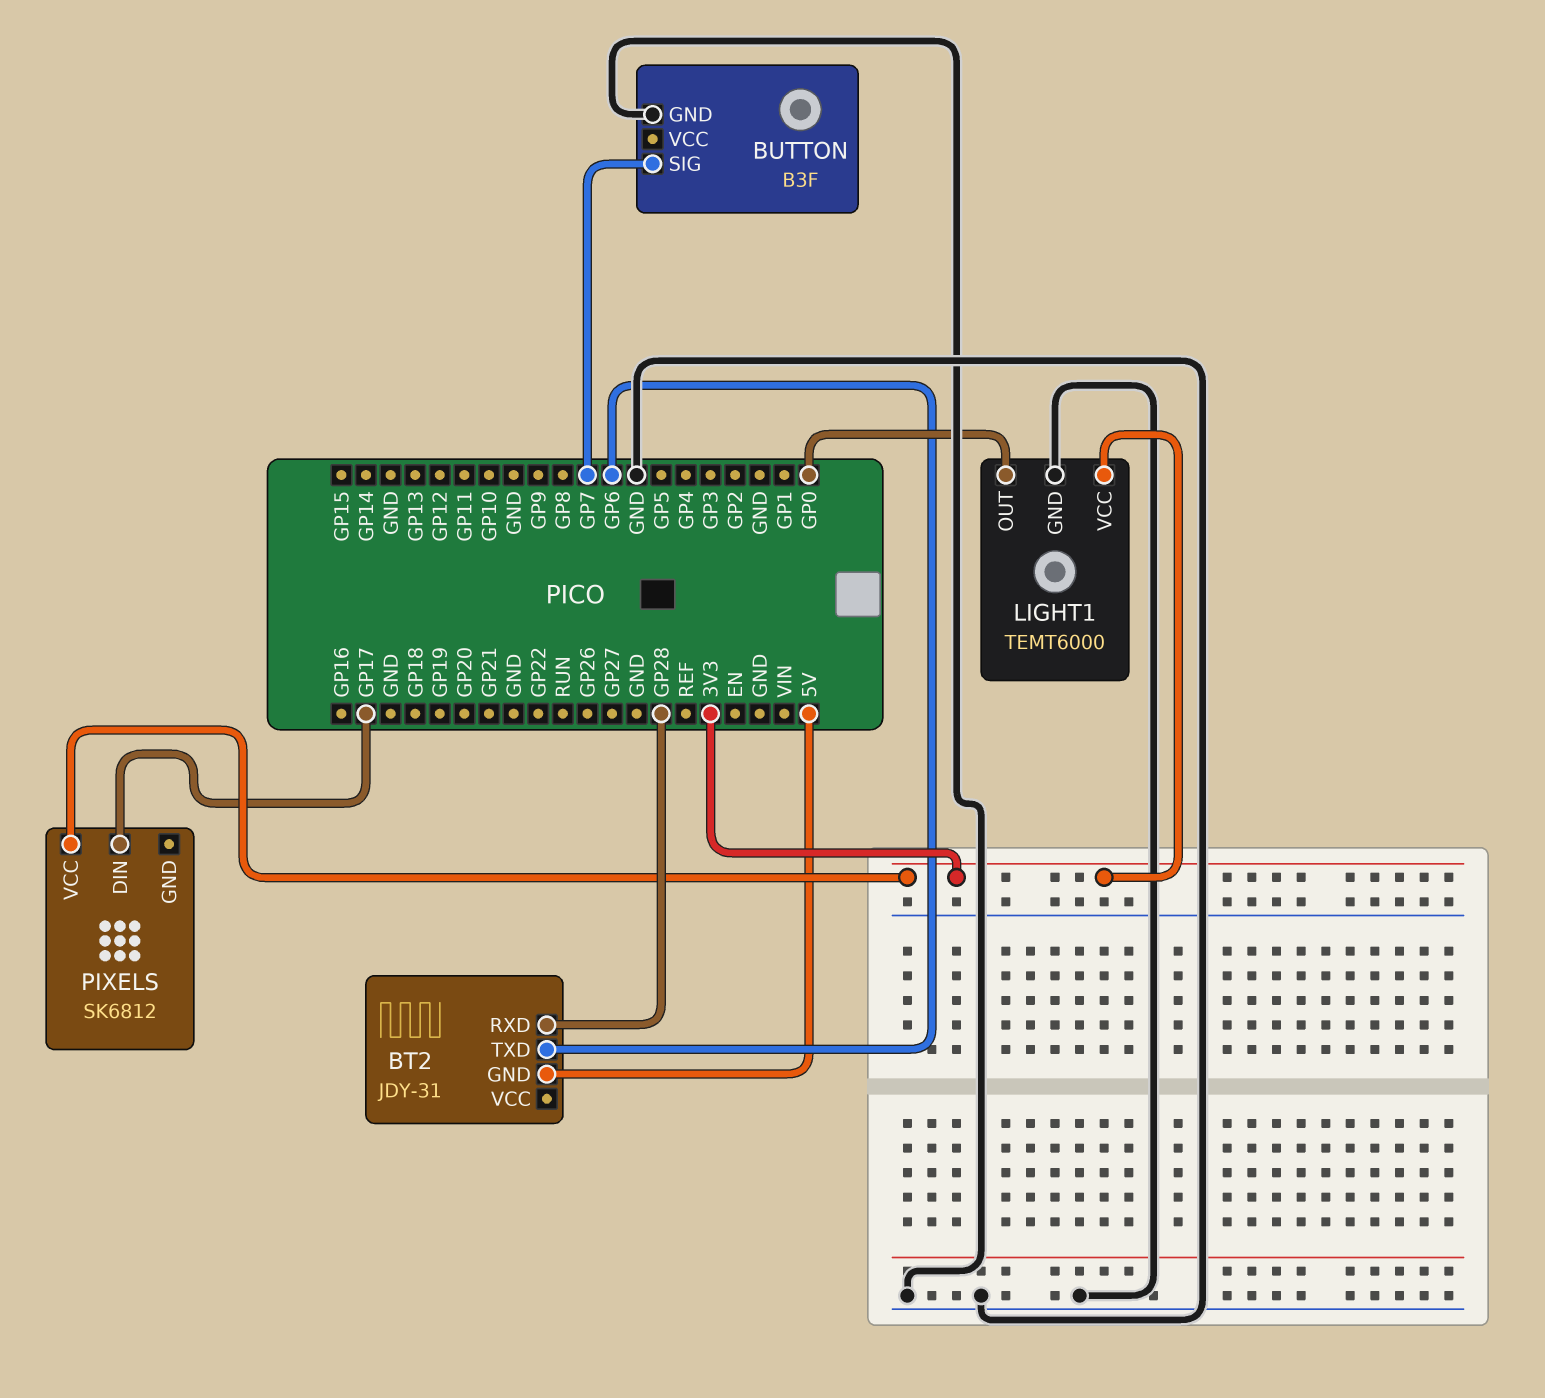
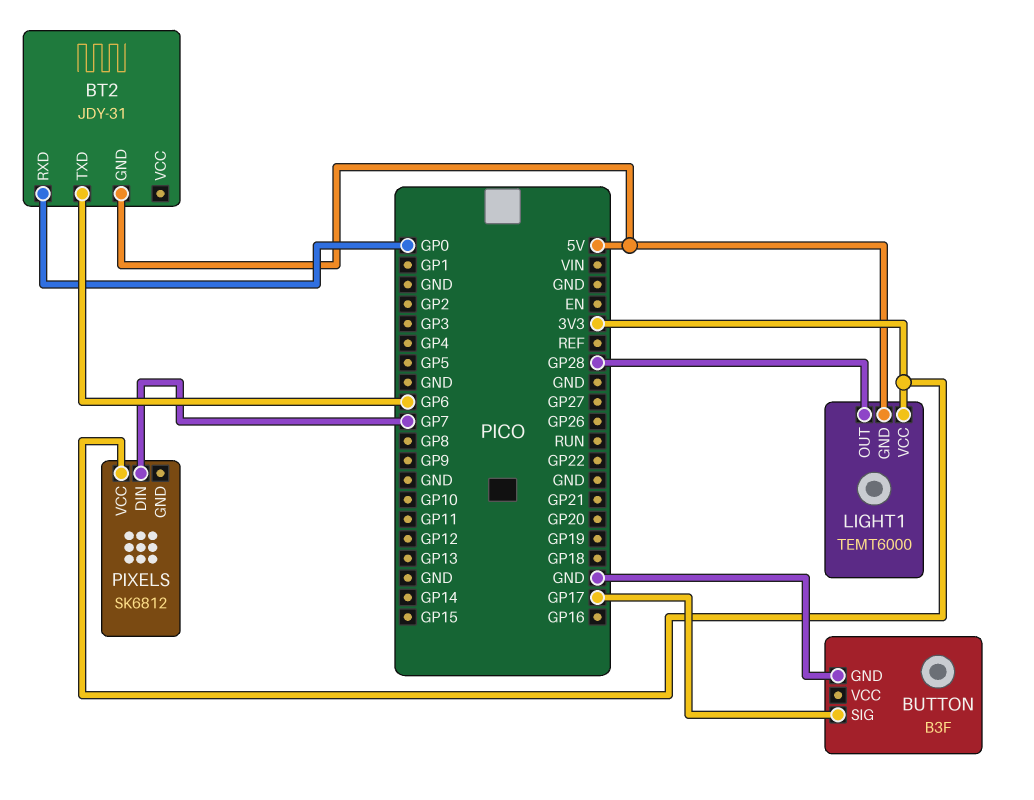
BT2 pin RXD: GP28 -> GP0
BUTTON pin SIG: GP7 -> GP17
LIGHT1 pin GND: GND -> 5V
LIGHT1 pin OUT: GP0 -> GP28
PIXELS pin DIN: GP17 -> GP7

